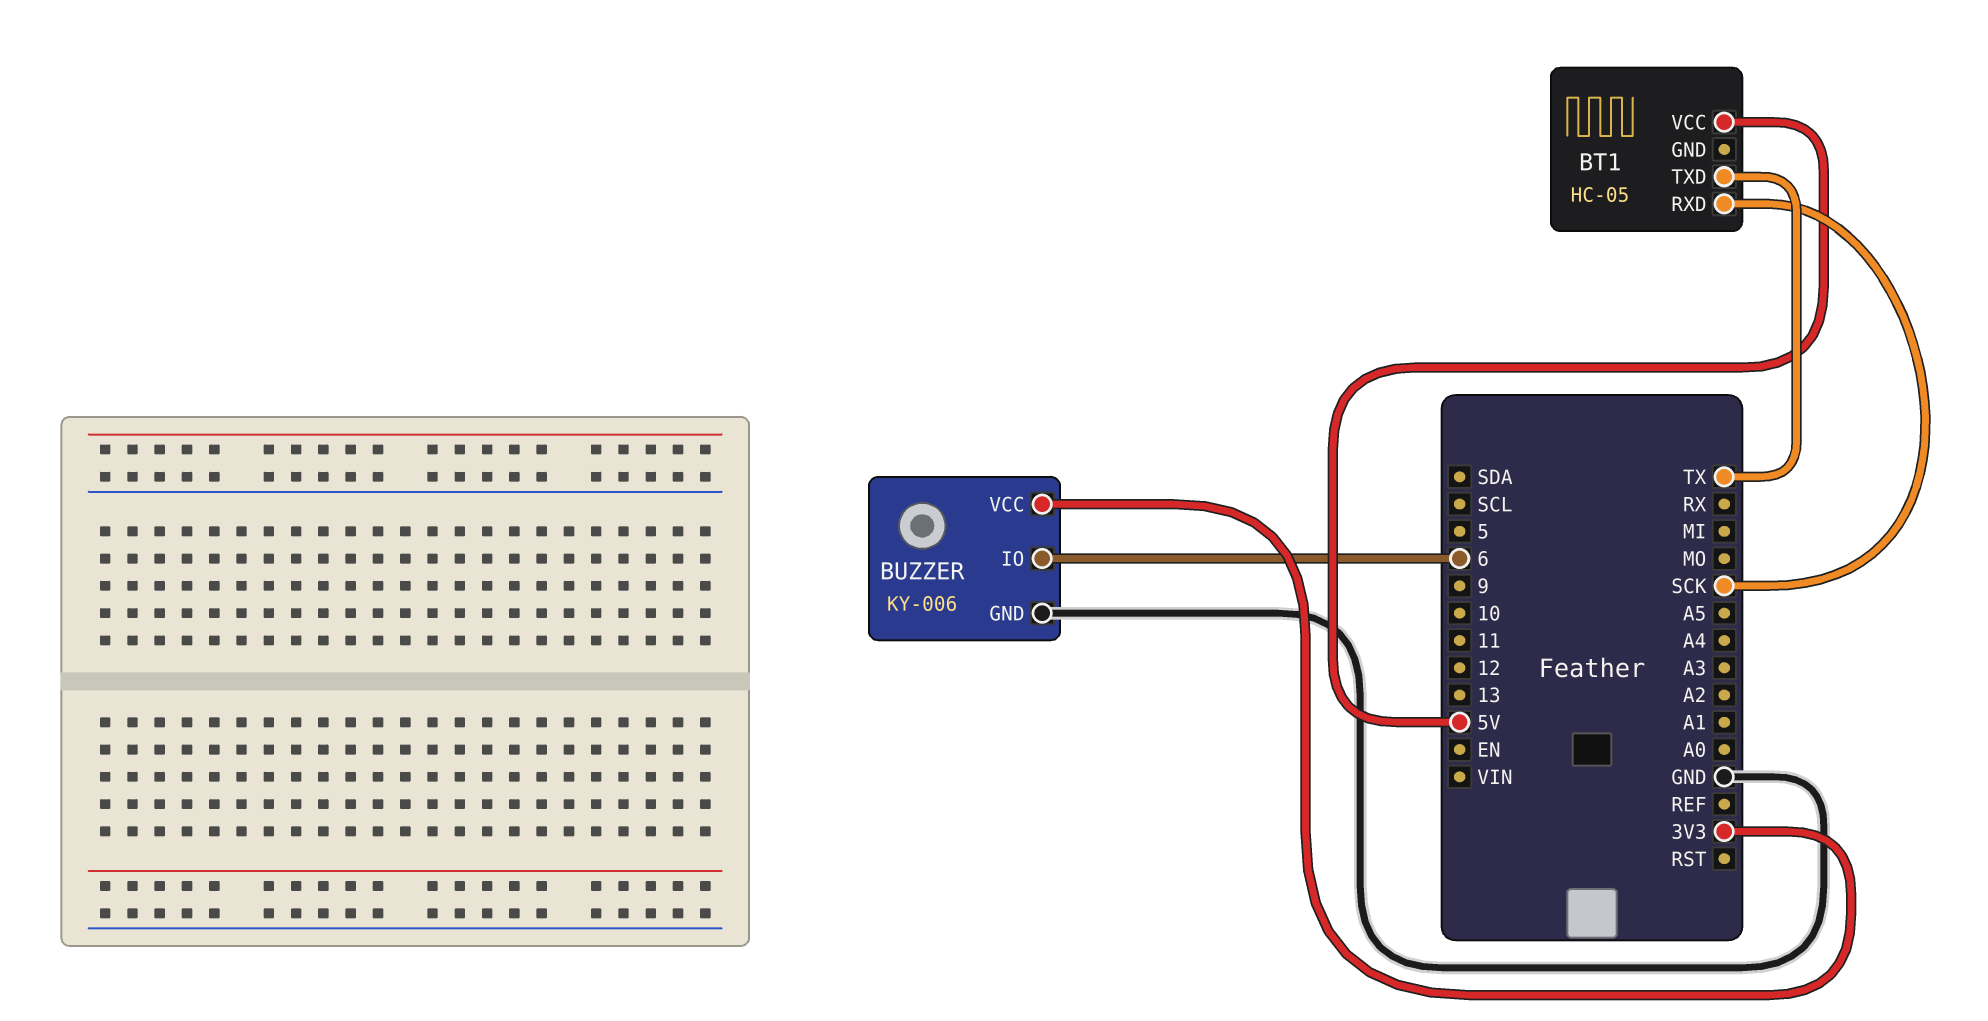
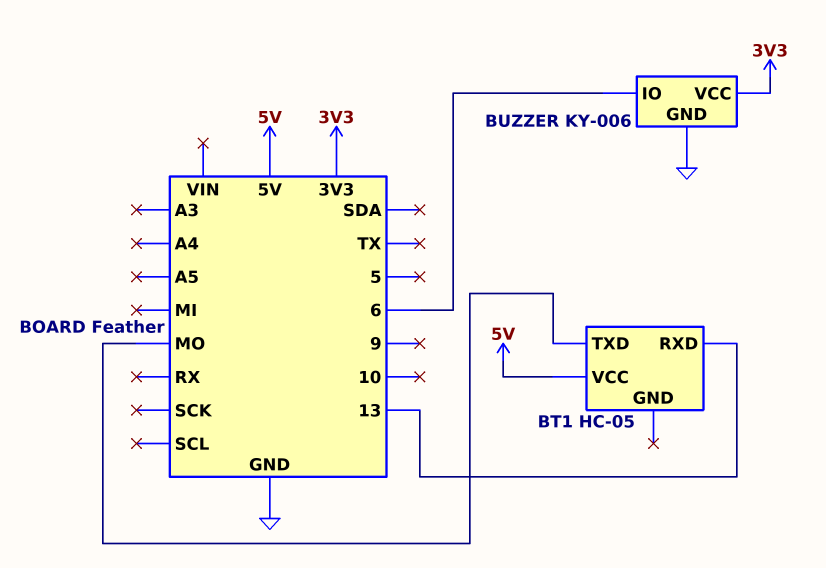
BT1 pin RXD: SCK -> 13
BT1 pin TXD: TX -> MO

